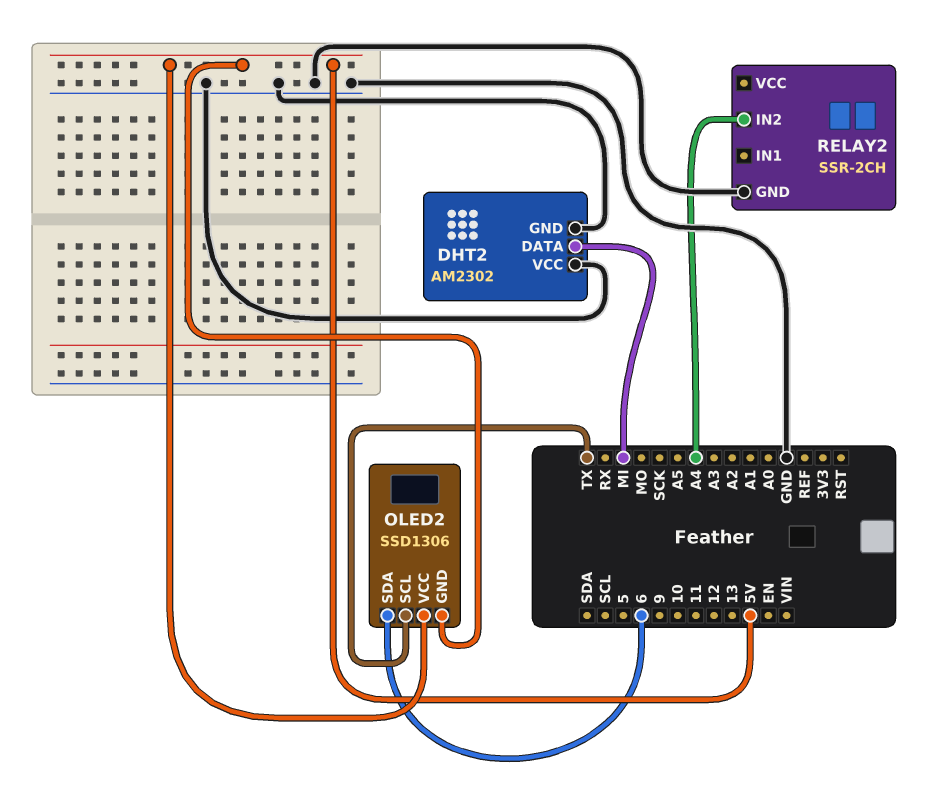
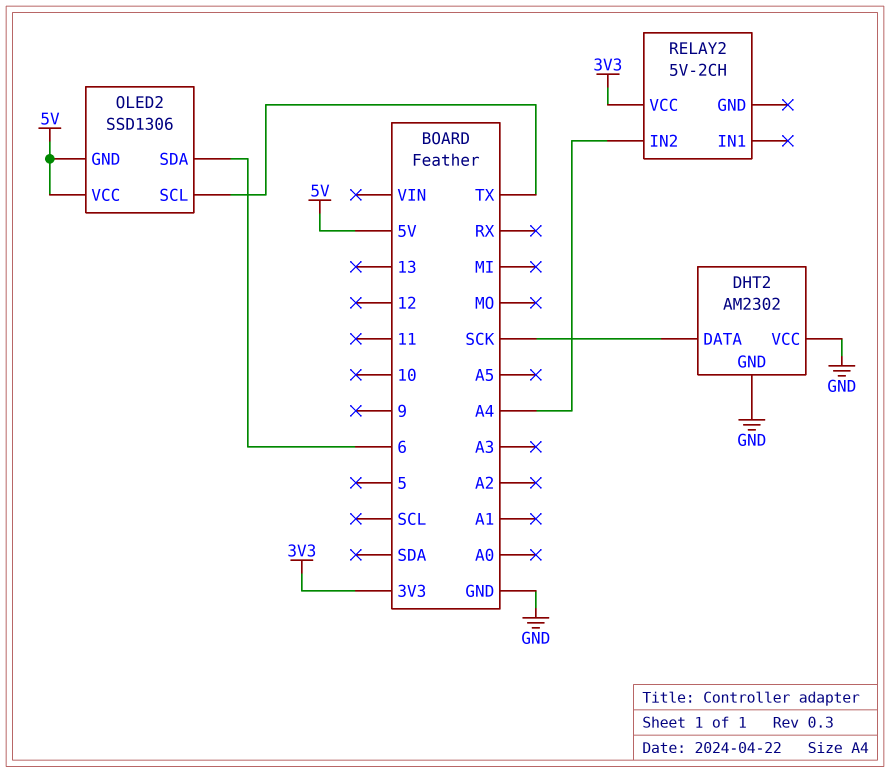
DHT2 pin DATA: MI -> SCK
RELAY2: SSR-2CH -> 5V-2CH
RELAY2 pin GND: GND -> none
RELAY2 pin VCC: none -> 3V3

